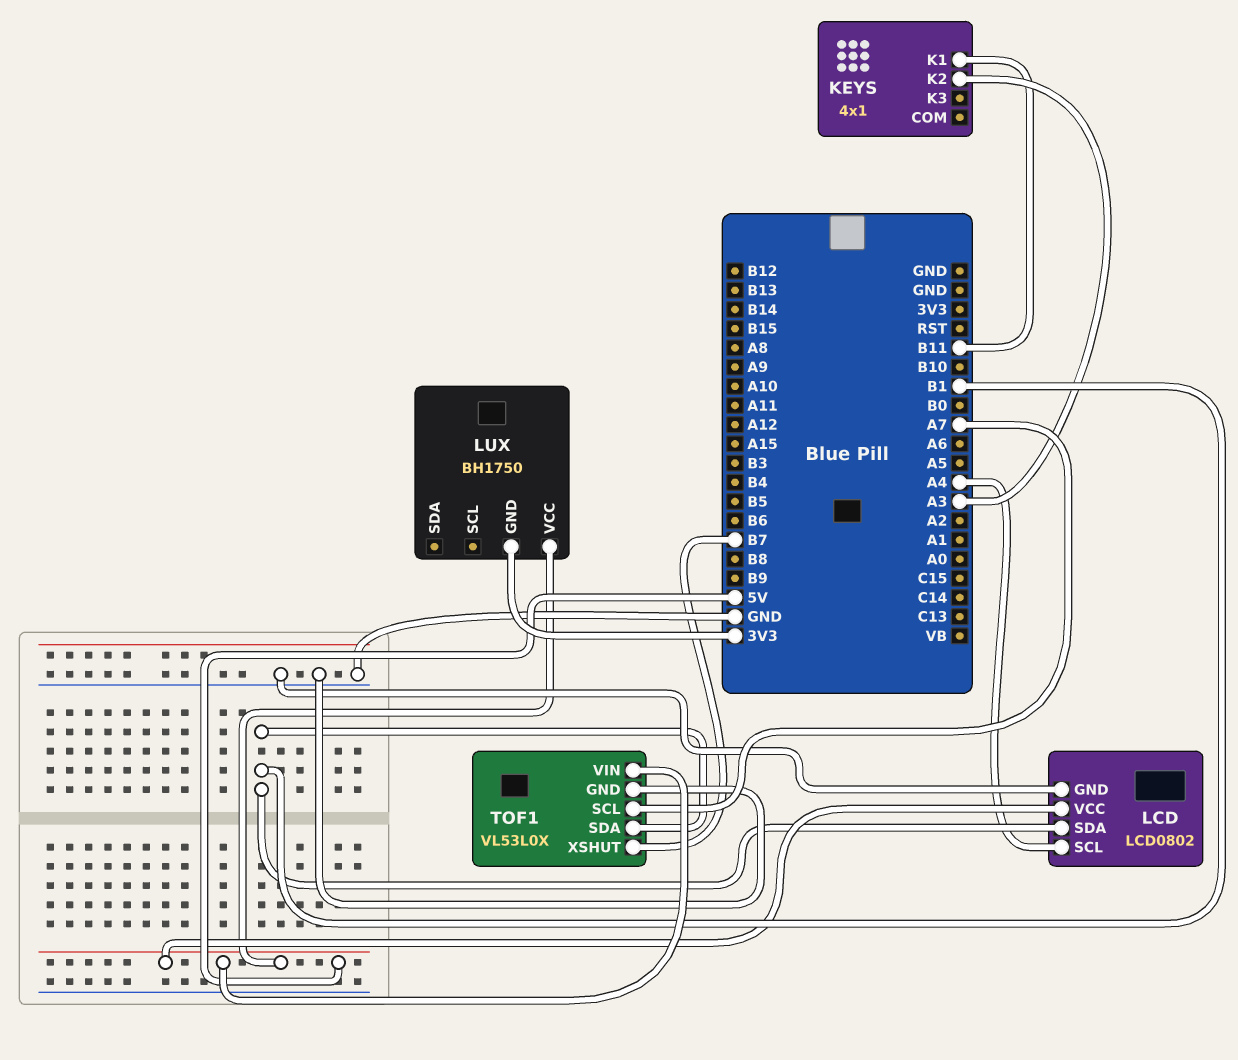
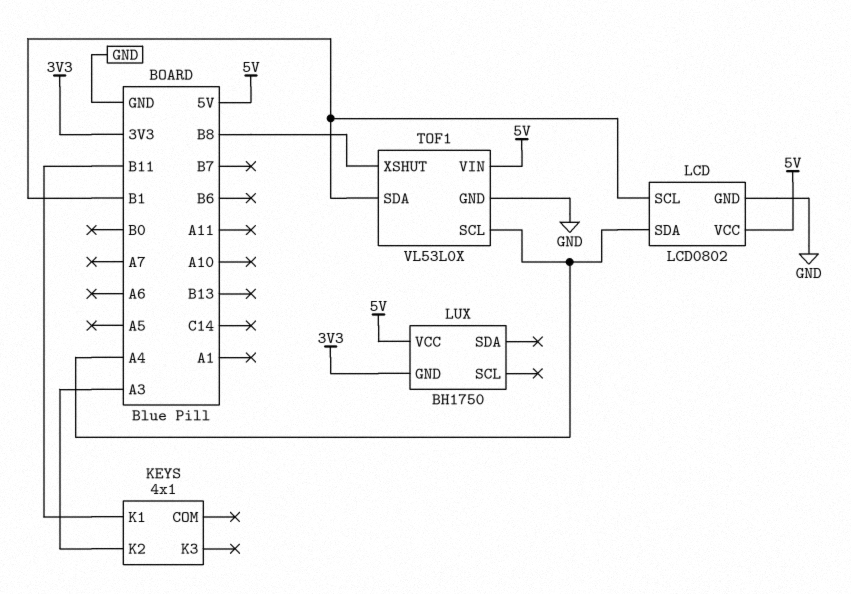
LCD pin SCL: A4 -> B1
LCD pin SDA: B1 -> A4
TOF1 pin SCL: A7 -> A4
TOF1 pin XSHUT: B7 -> B8

